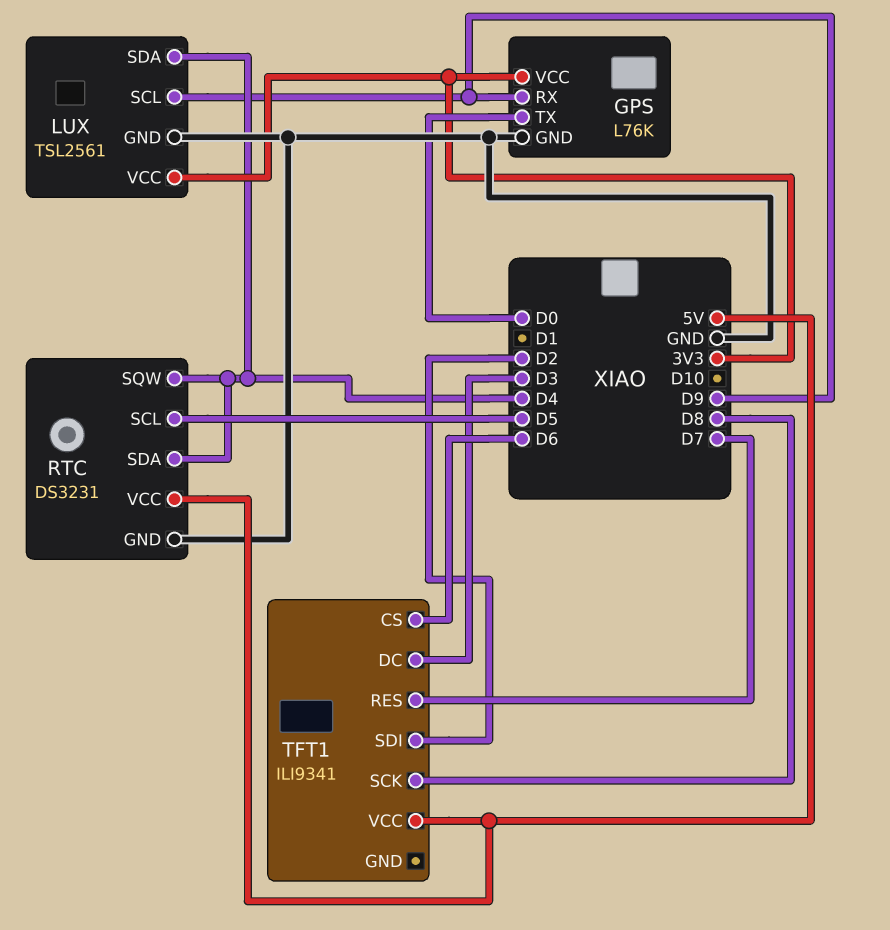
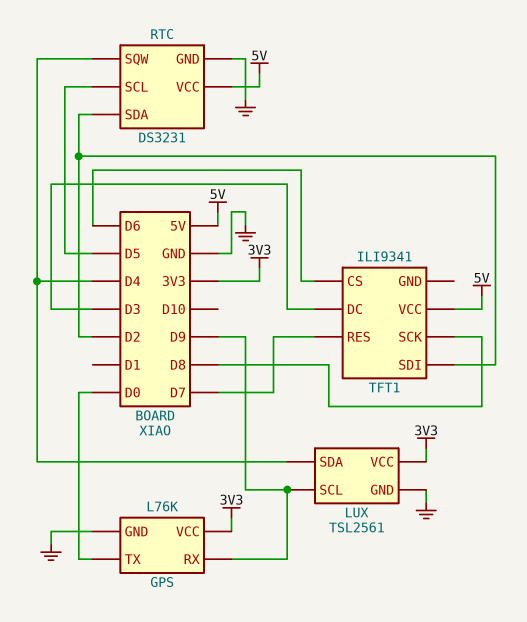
RTC pin SDA: D4 -> D2

